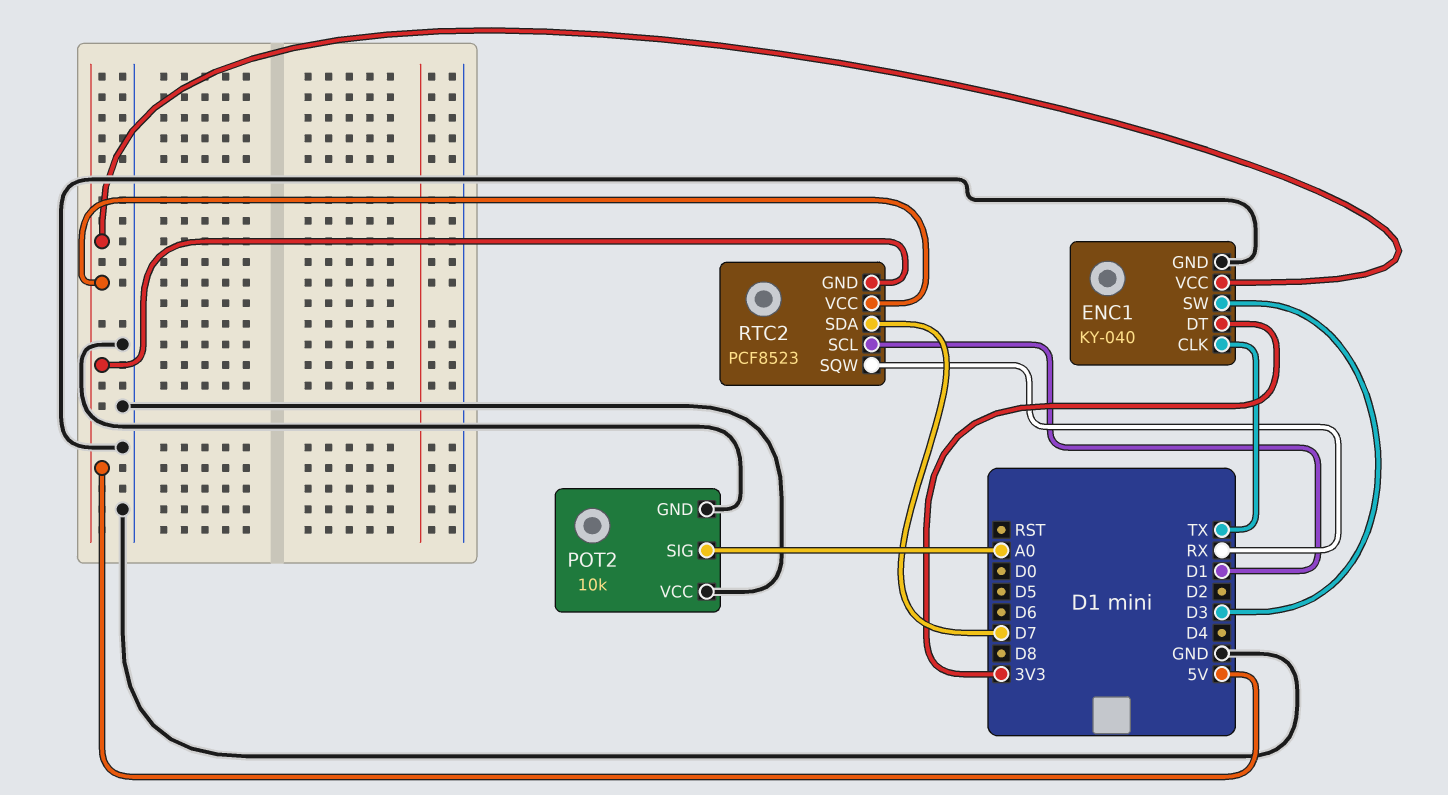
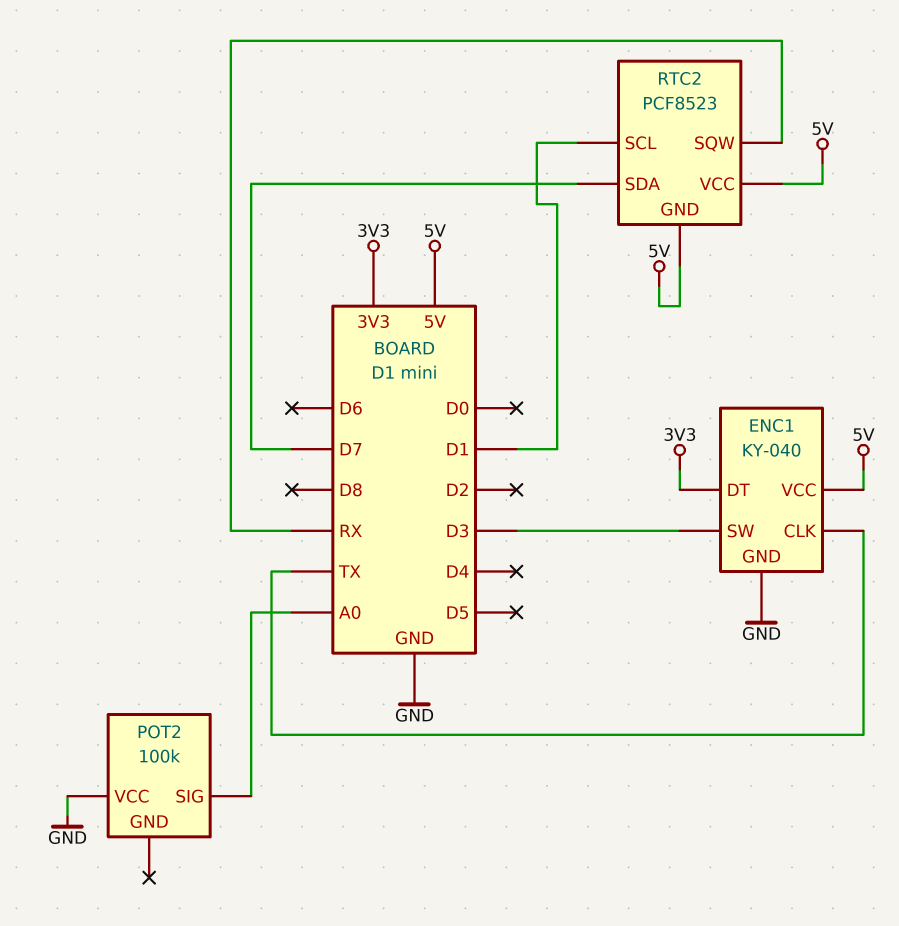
POT2: 10k -> 100k
POT2 pin GND: GND -> none

